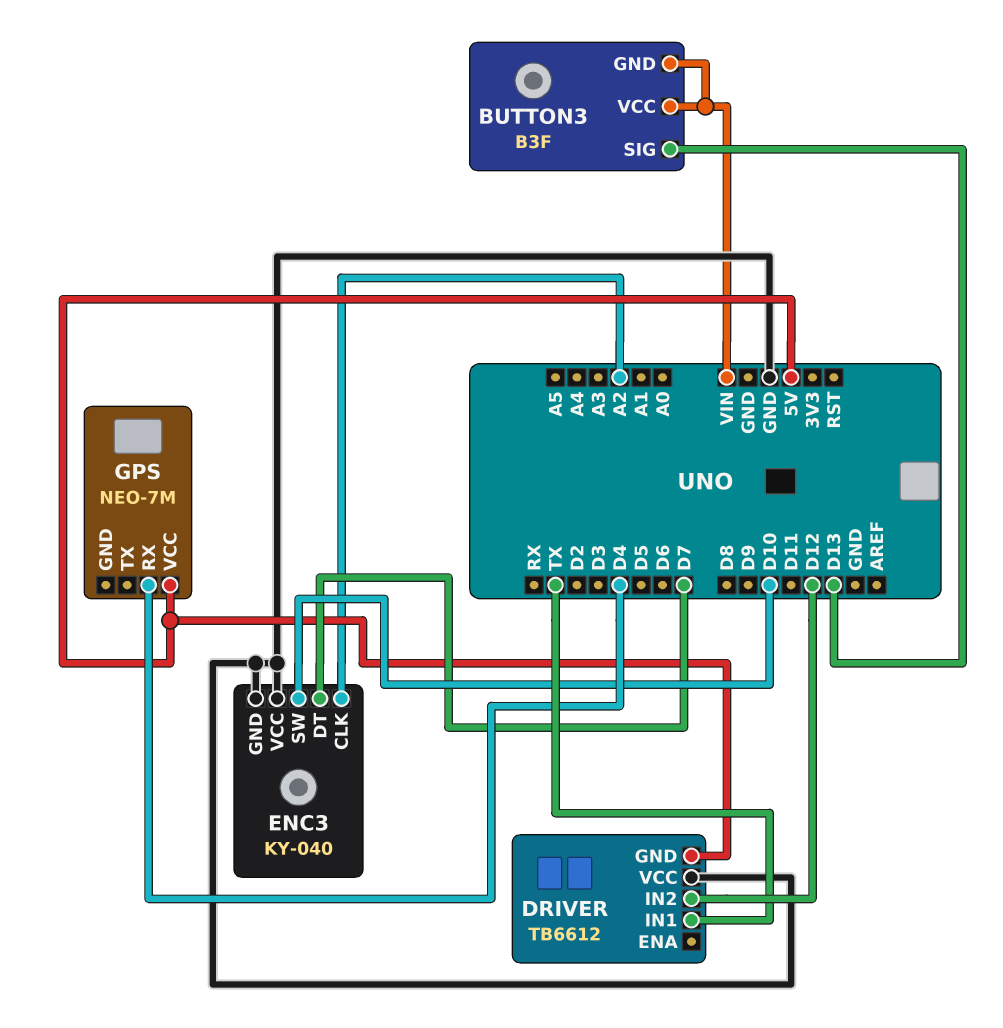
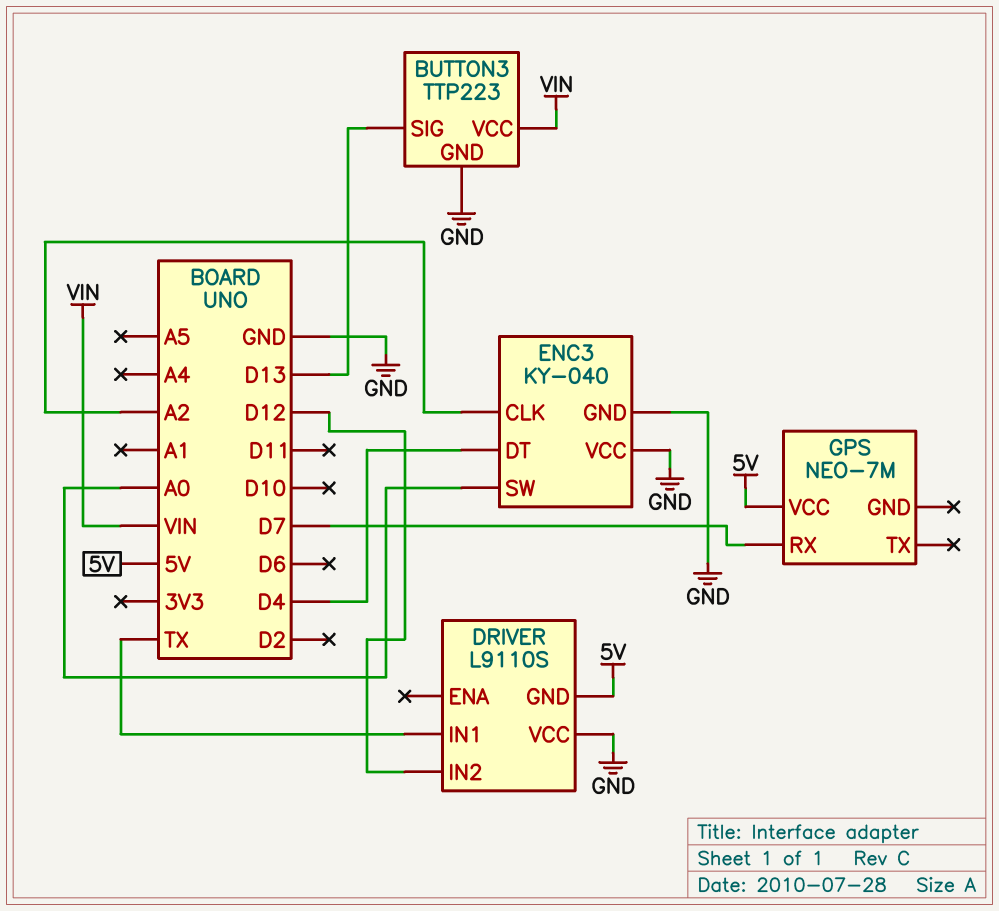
BUTTON3: B3F -> TTP223
BUTTON3 pin GND: VIN -> GND
DRIVER: TB6612 -> L9110S
ENC3 pin DT: D7 -> D4
ENC3 pin SW: D10 -> A0
GPS pin RX: D4 -> D7

